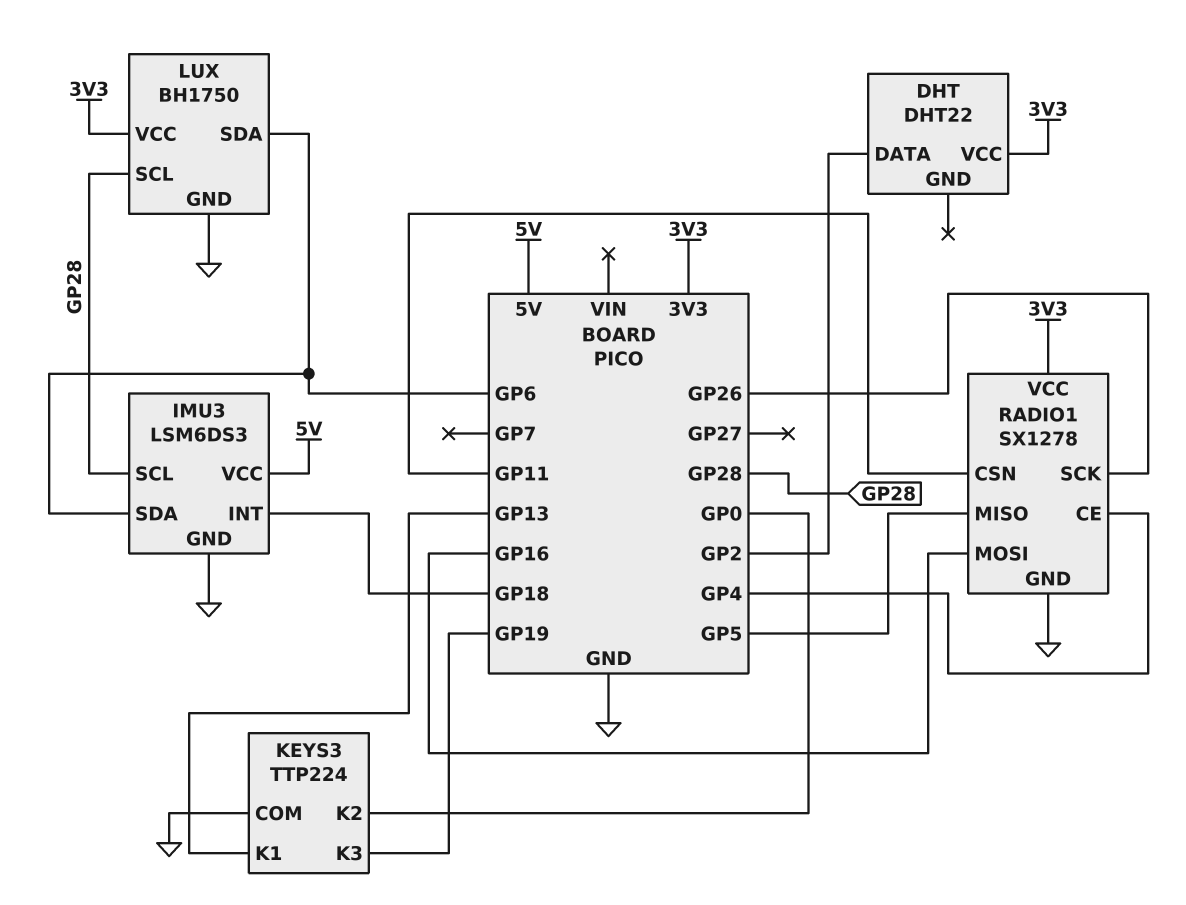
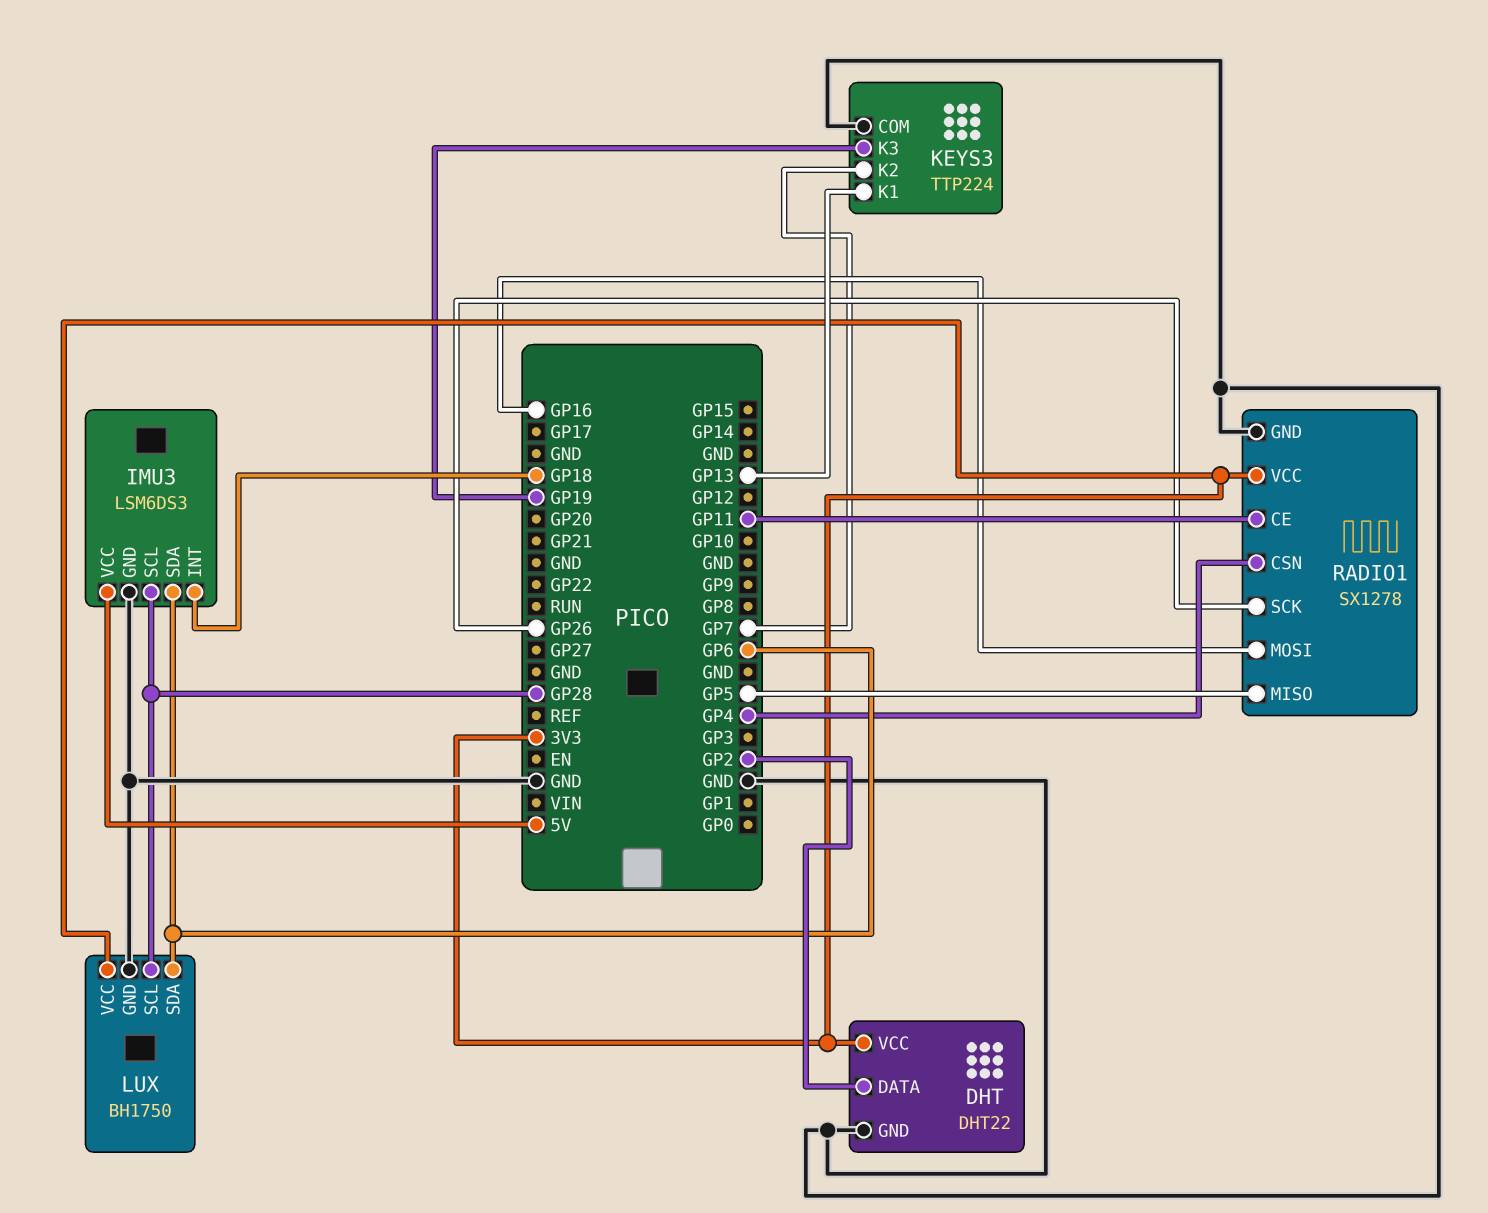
DHT pin GND: none -> GND
KEYS3 pin K2: GP0 -> GP7
RADIO1 pin CE: GP4 -> GP11
RADIO1 pin CSN: GP11 -> GP4

